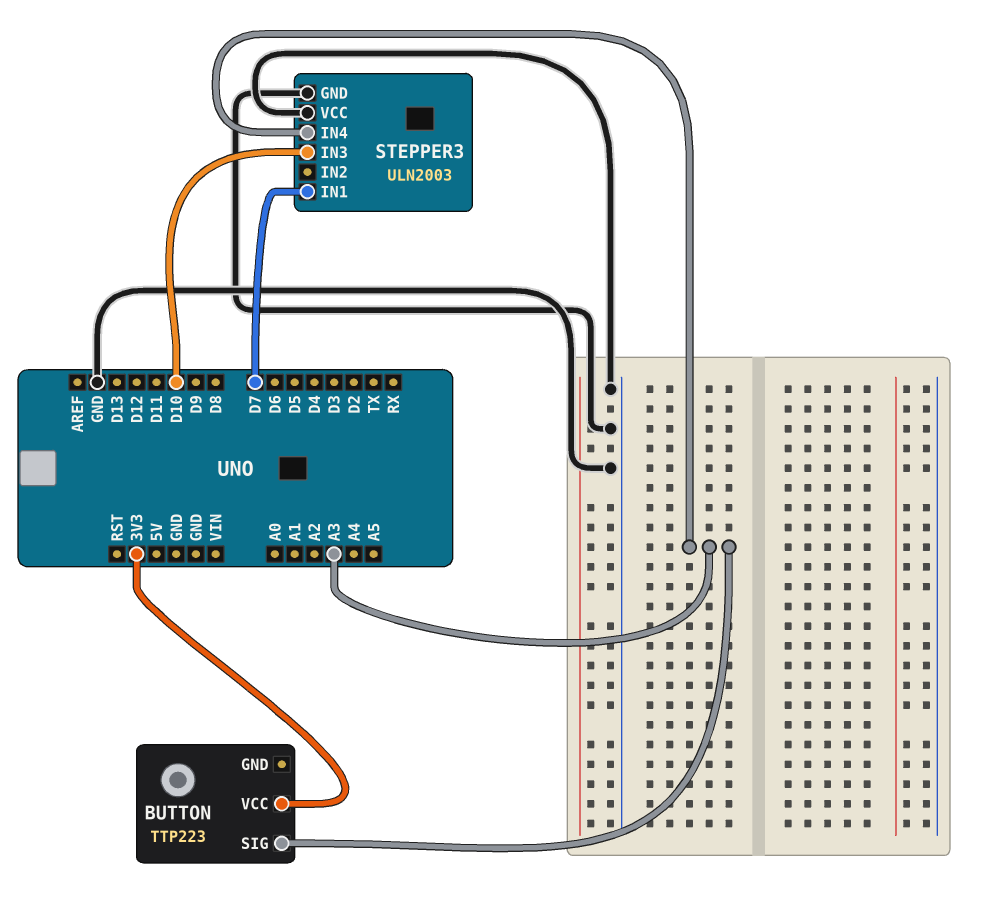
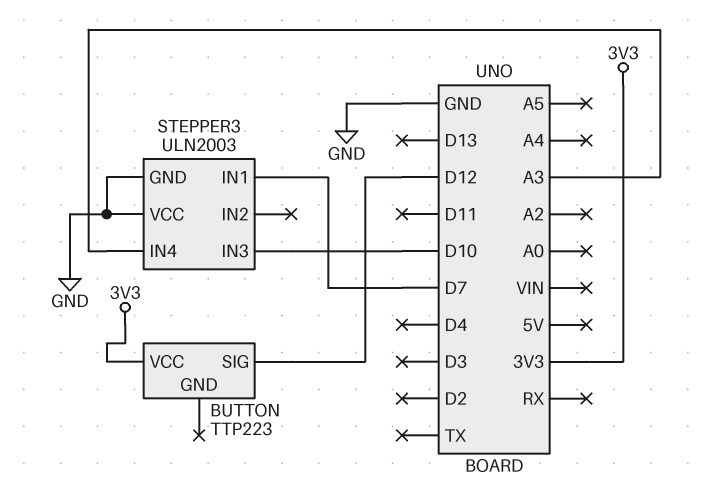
BUTTON pin SIG: A3 -> D12

